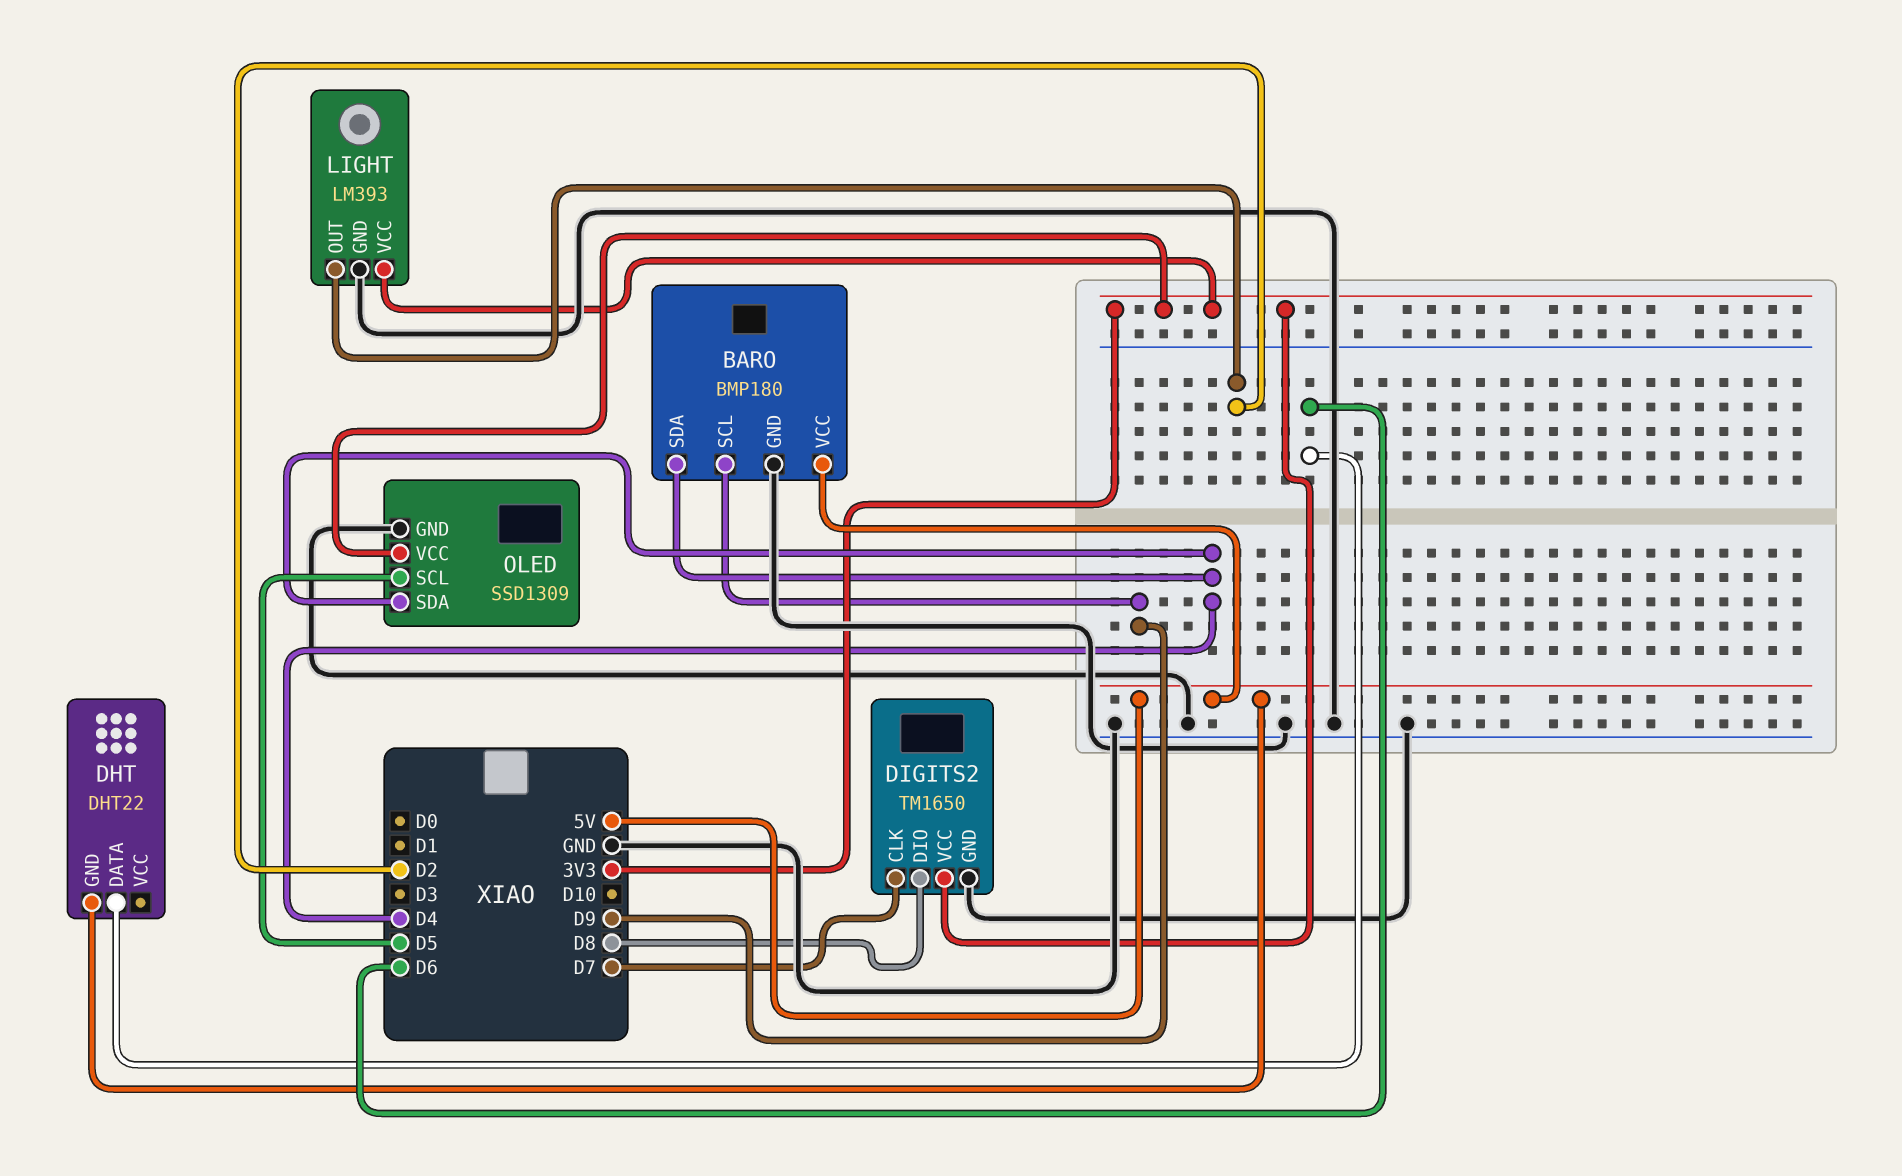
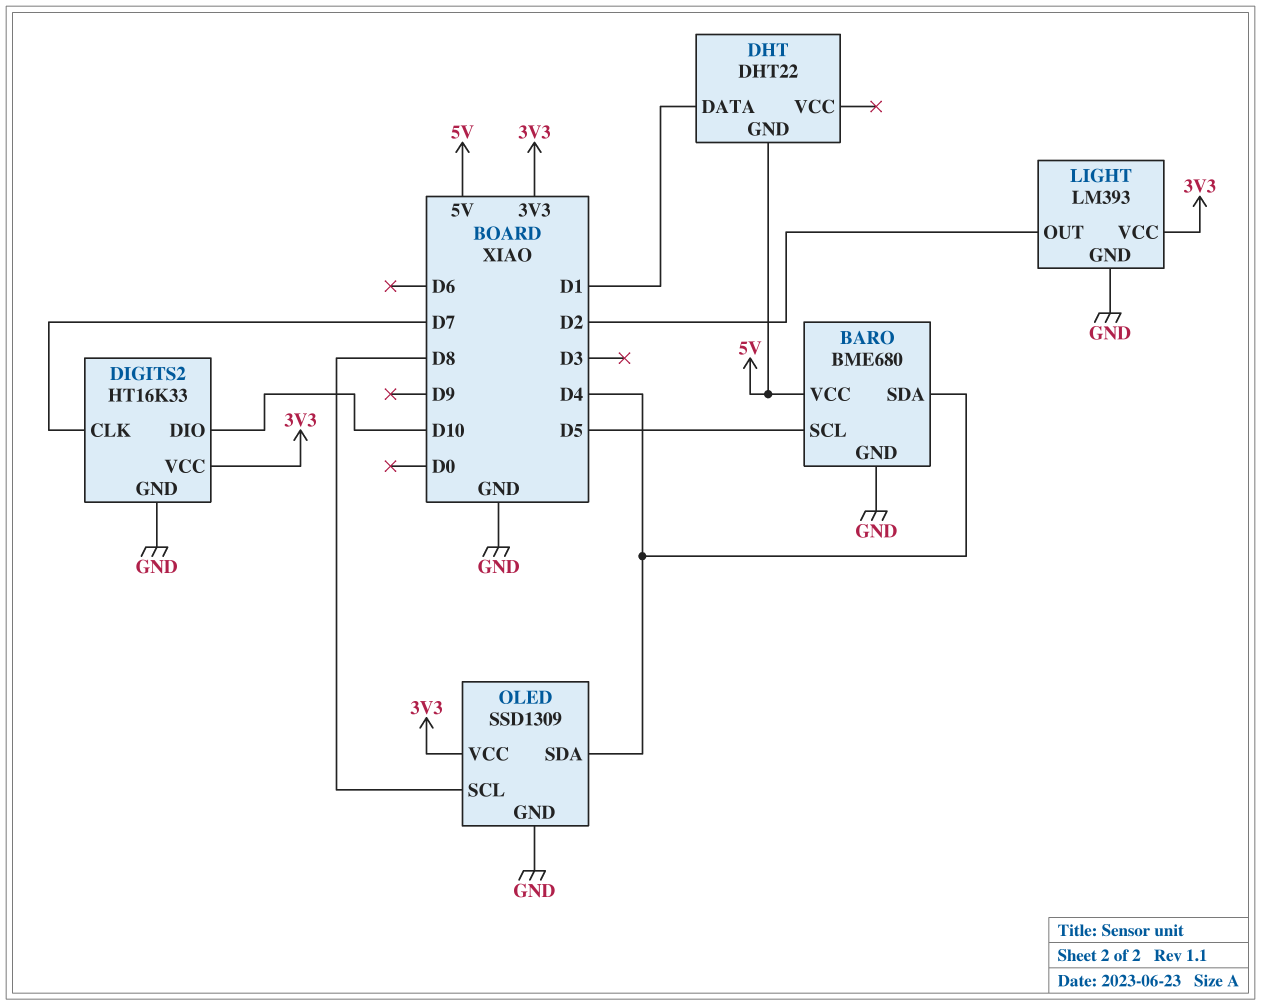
BARO: BMP180 -> BME680
BARO pin SCL: D9 -> D5
DHT pin DATA: D6 -> D1
DIGITS2: TM1650 -> HT16K33
DIGITS2 pin DIO: D8 -> D10
OLED pin SCL: D5 -> D8

